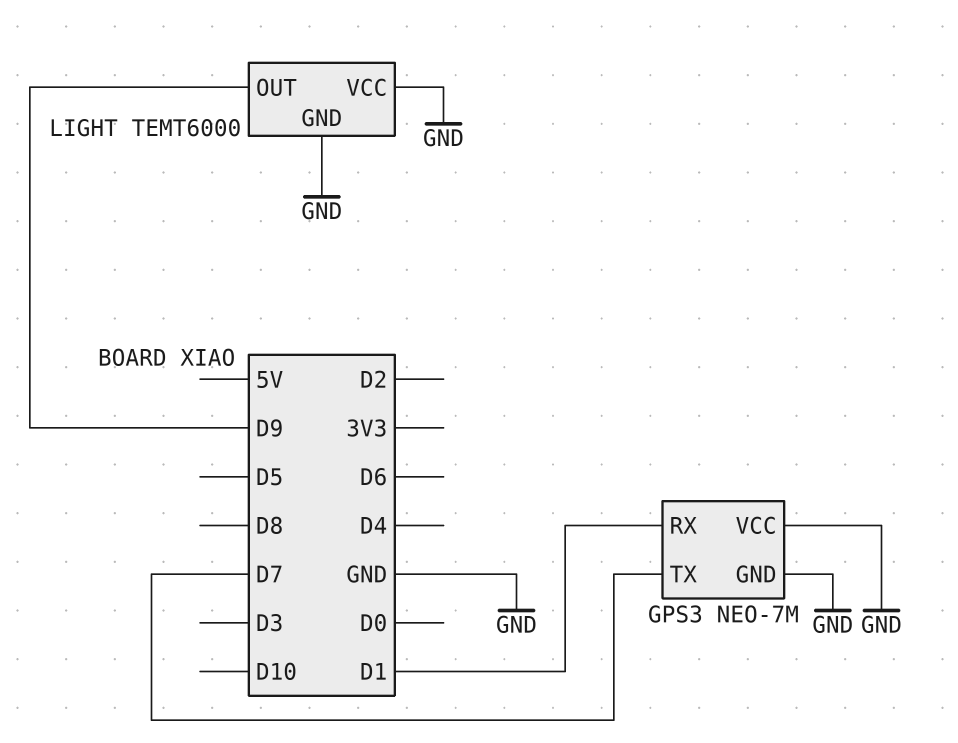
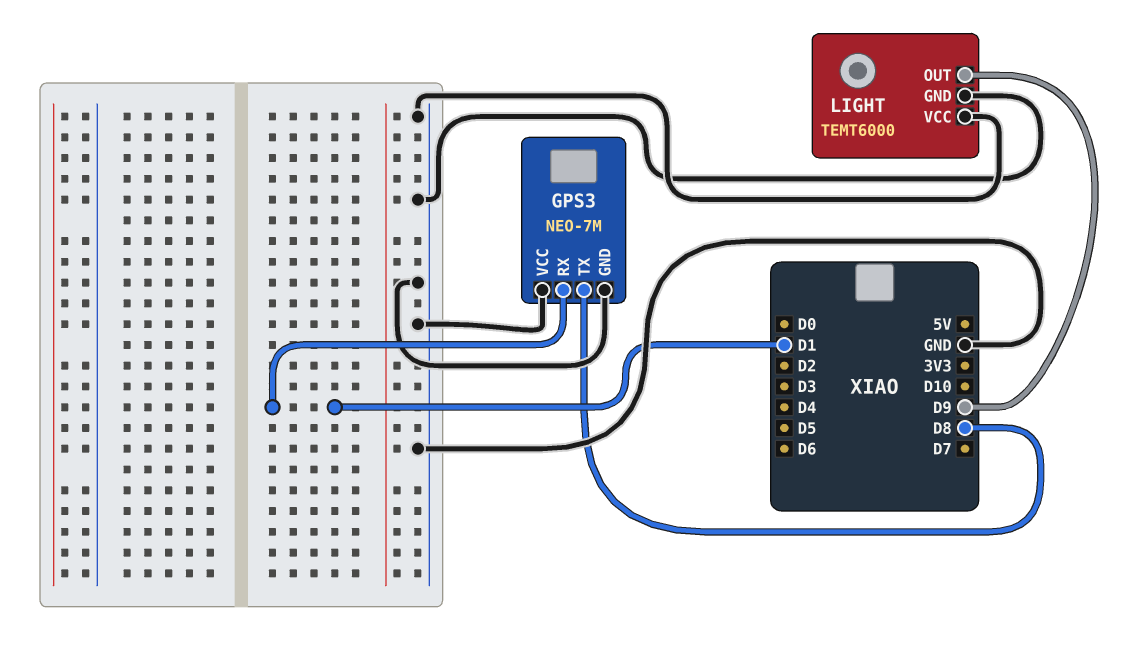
GPS3 pin TX: D7 -> D8

